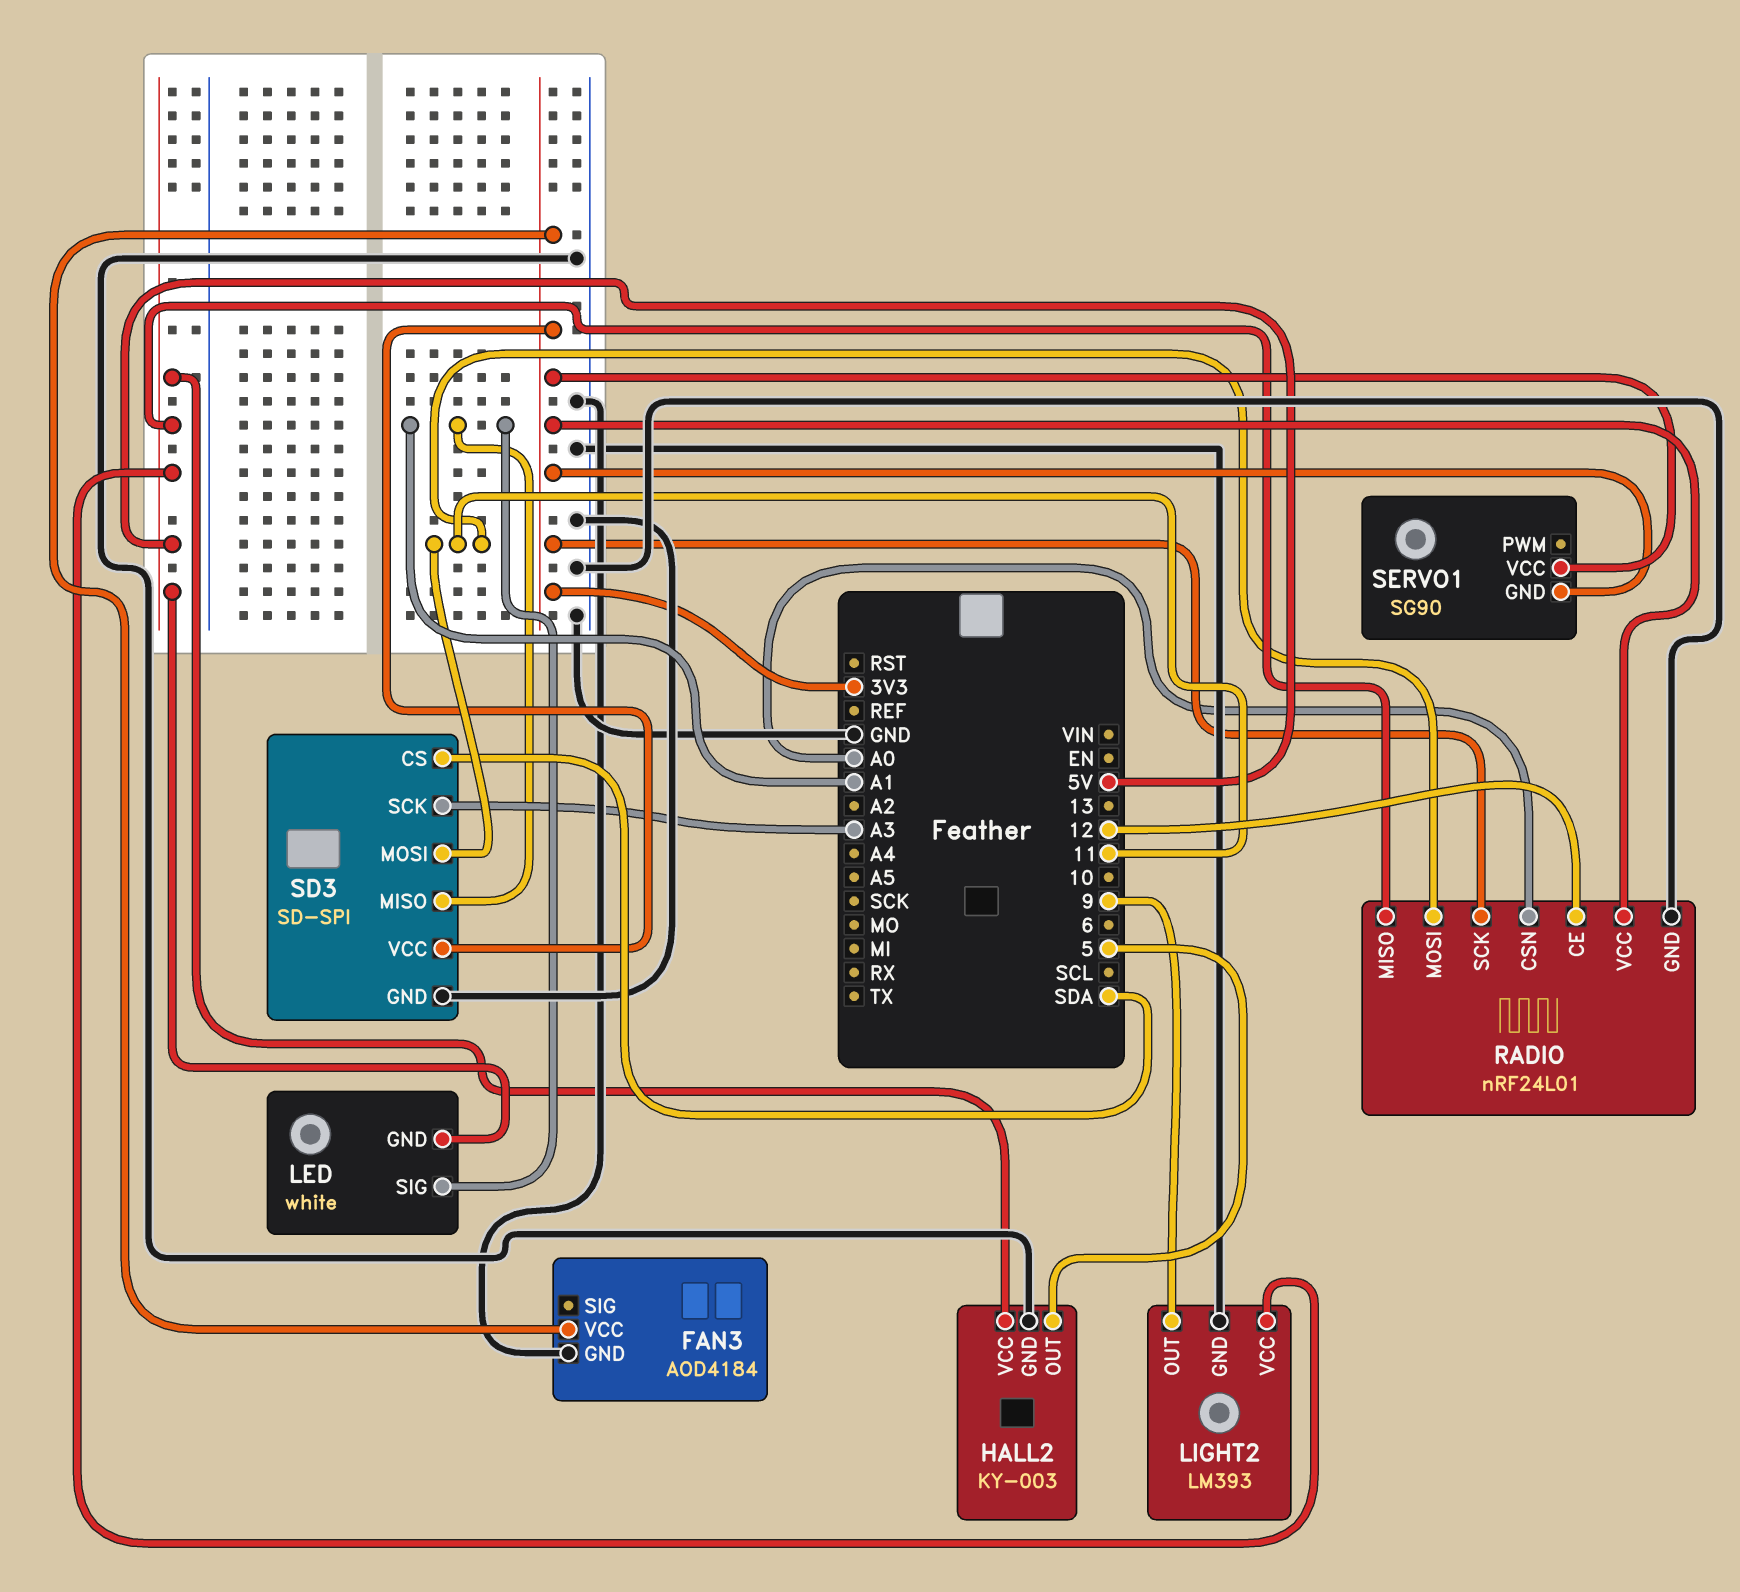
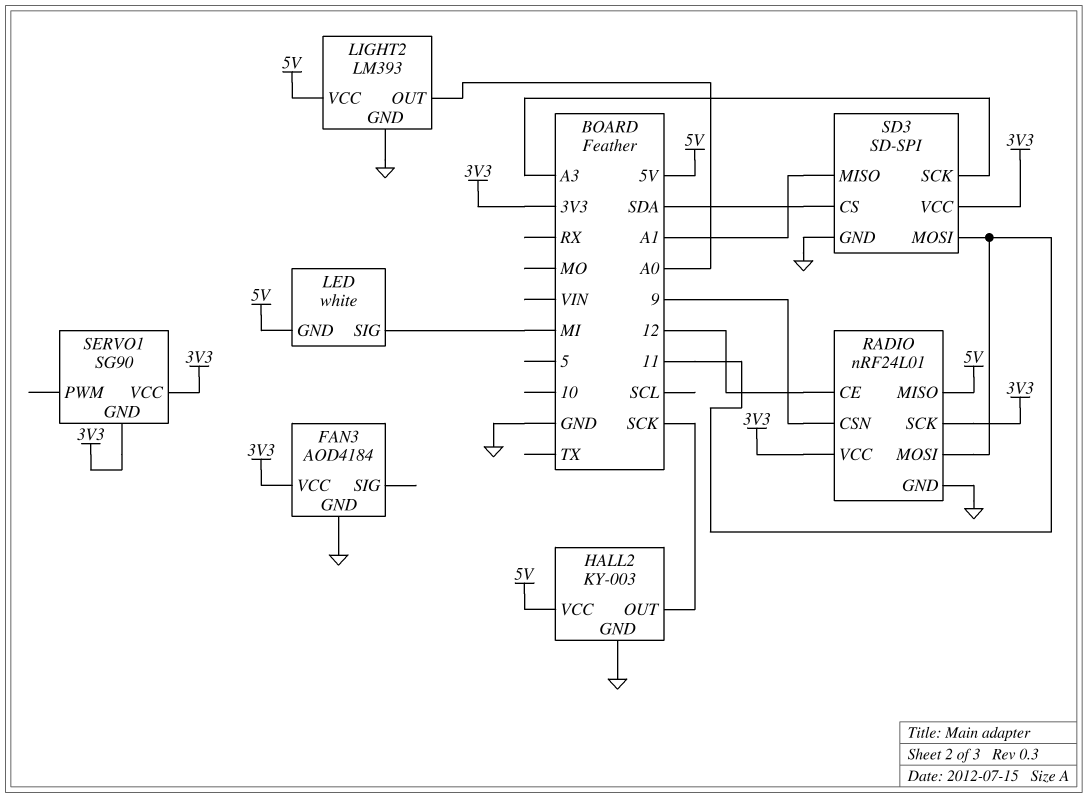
HALL2 pin OUT: 5 -> SCK
LED pin SIG: A1 -> MI
LIGHT2 pin OUT: 9 -> A0
RADIO pin CSN: A0 -> 9

